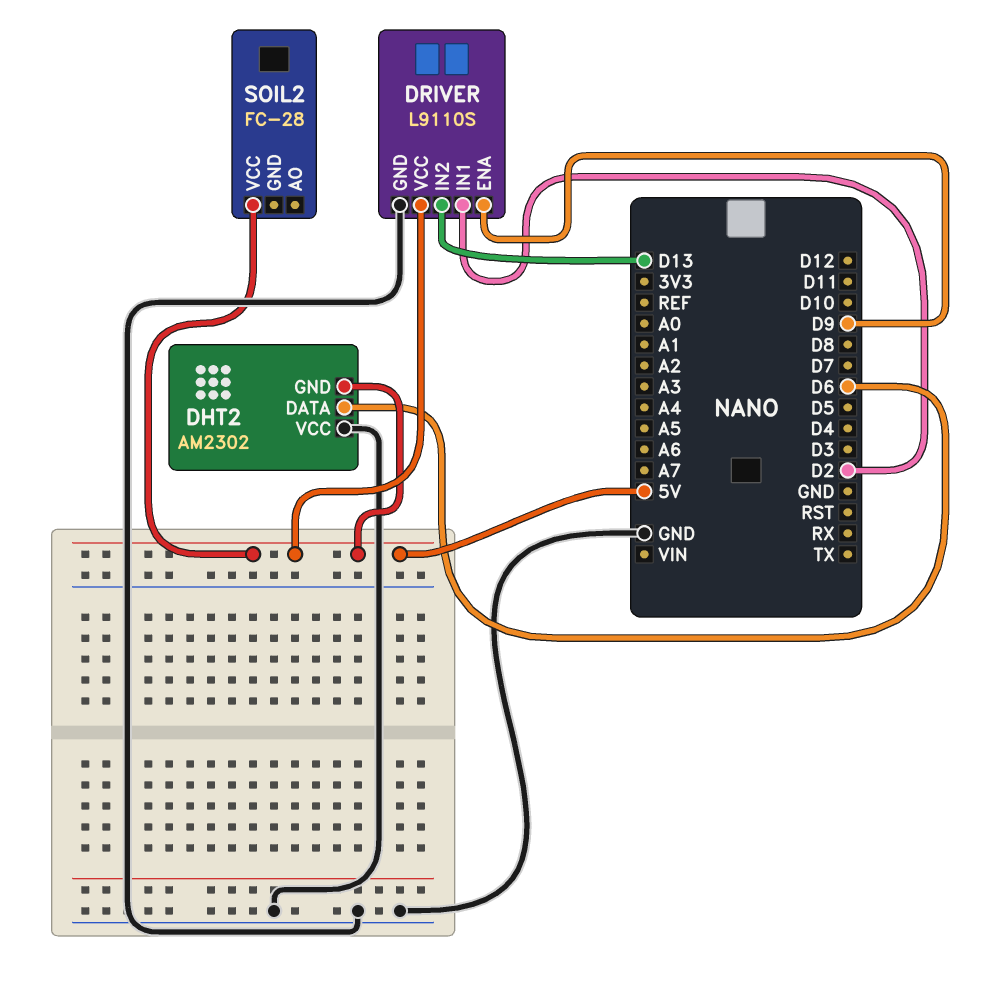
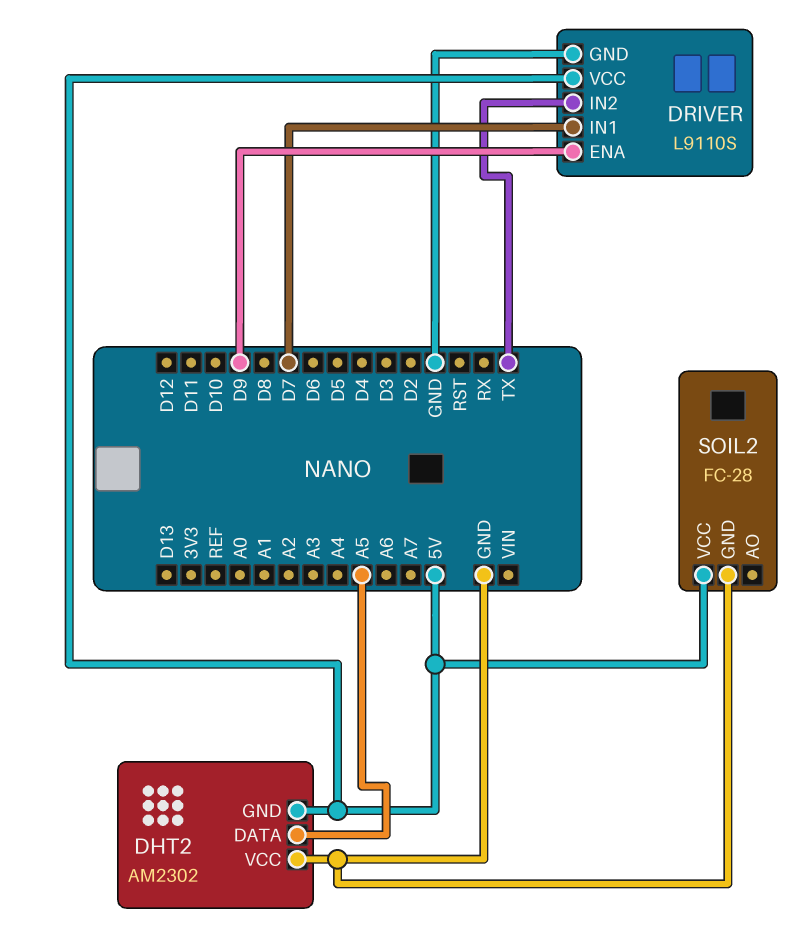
DHT2 pin DATA: D6 -> A5
DRIVER pin IN1: D2 -> D7
DRIVER pin IN2: D13 -> TX
SOIL2 pin GND: none -> GND

